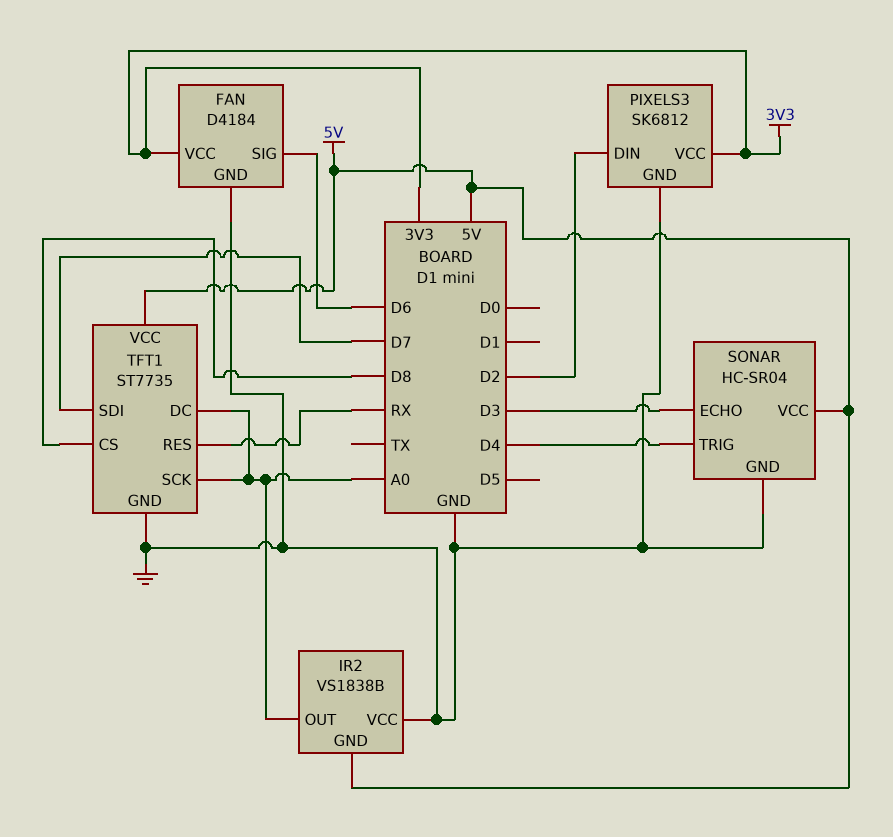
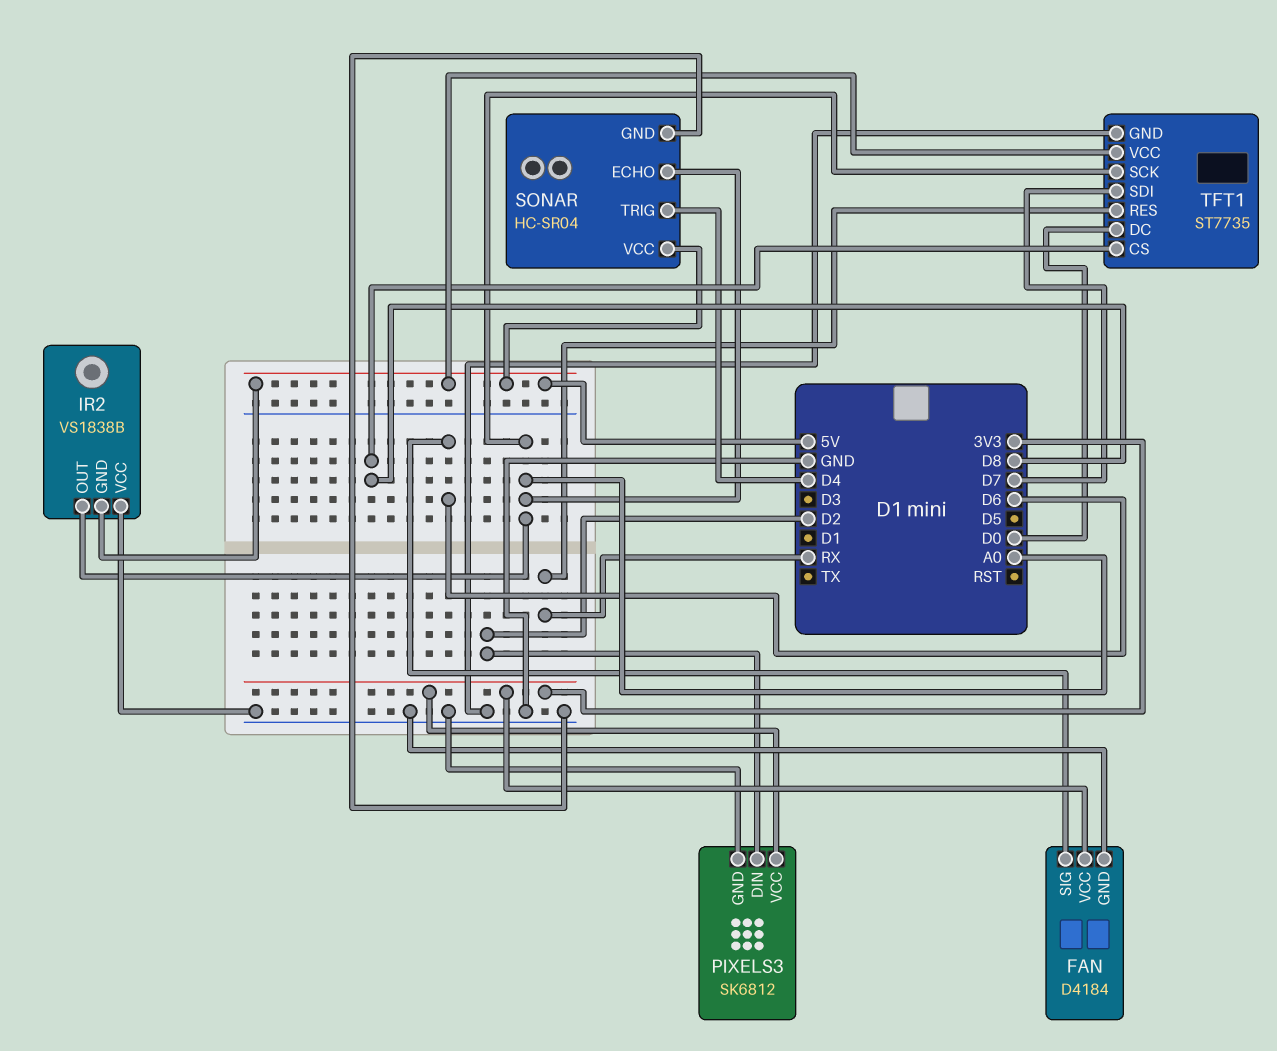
SONAR pin ECHO: D3 -> A0
TFT1 pin DC: A0 -> D0

